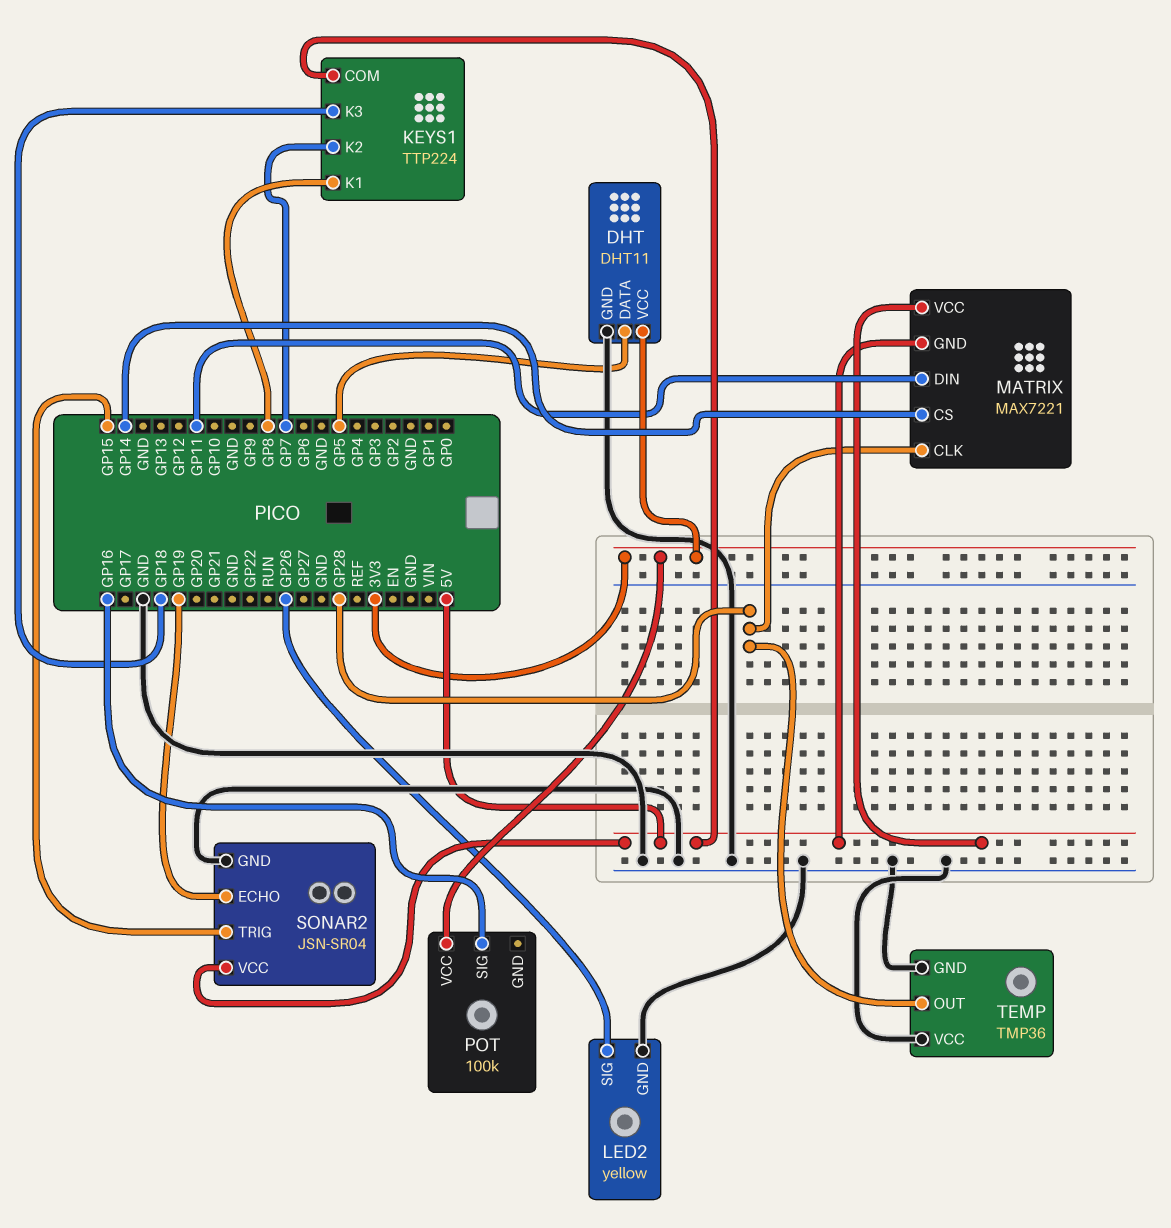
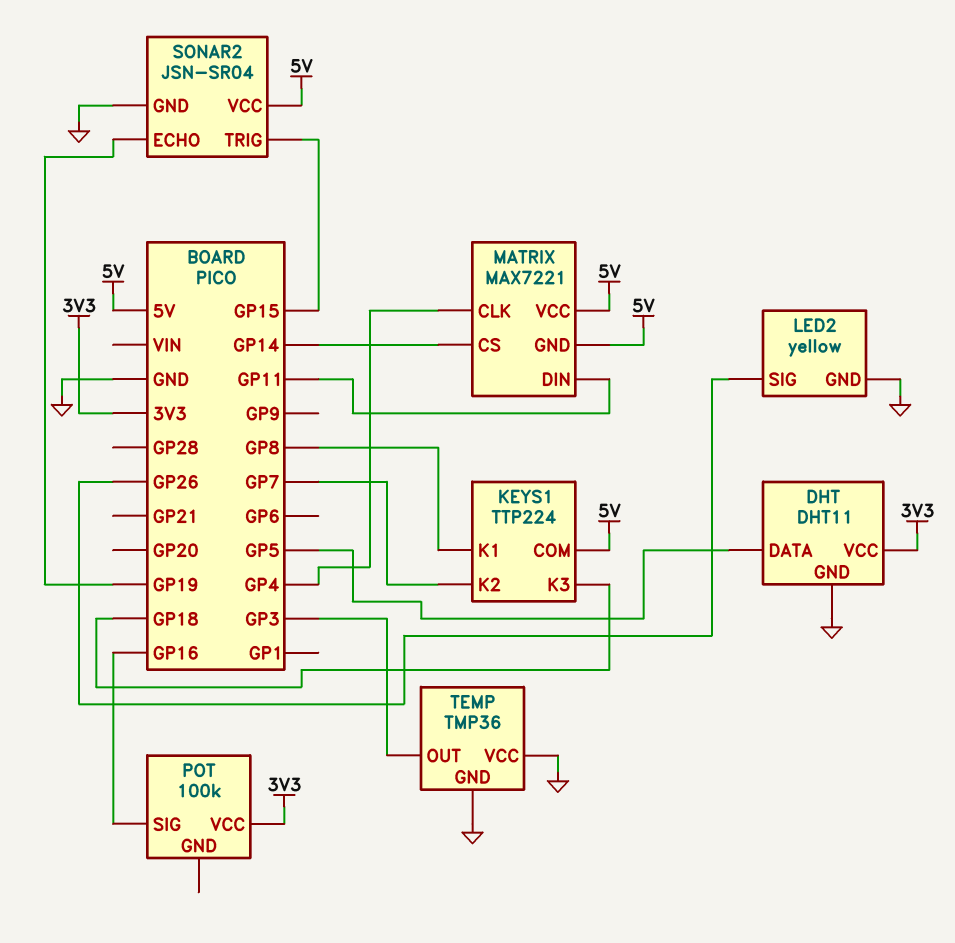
MATRIX pin CLK: GP28 -> GP4
TEMP pin OUT: GP28 -> GP3

